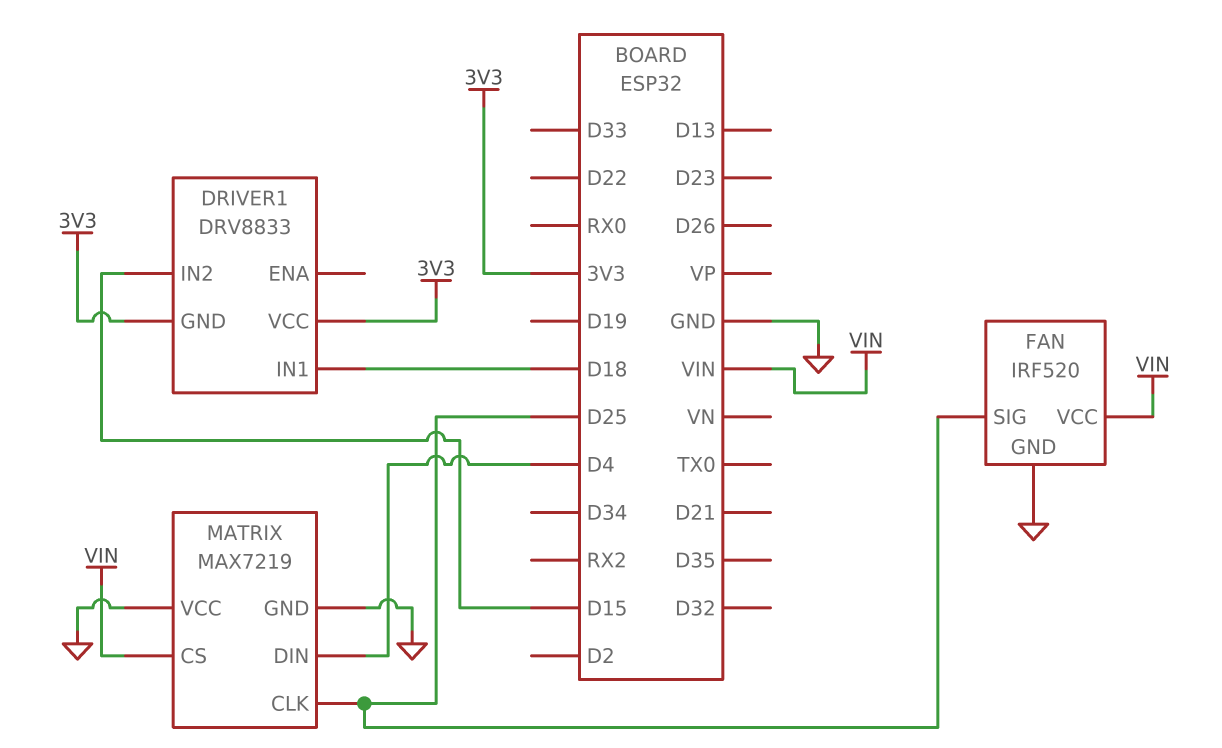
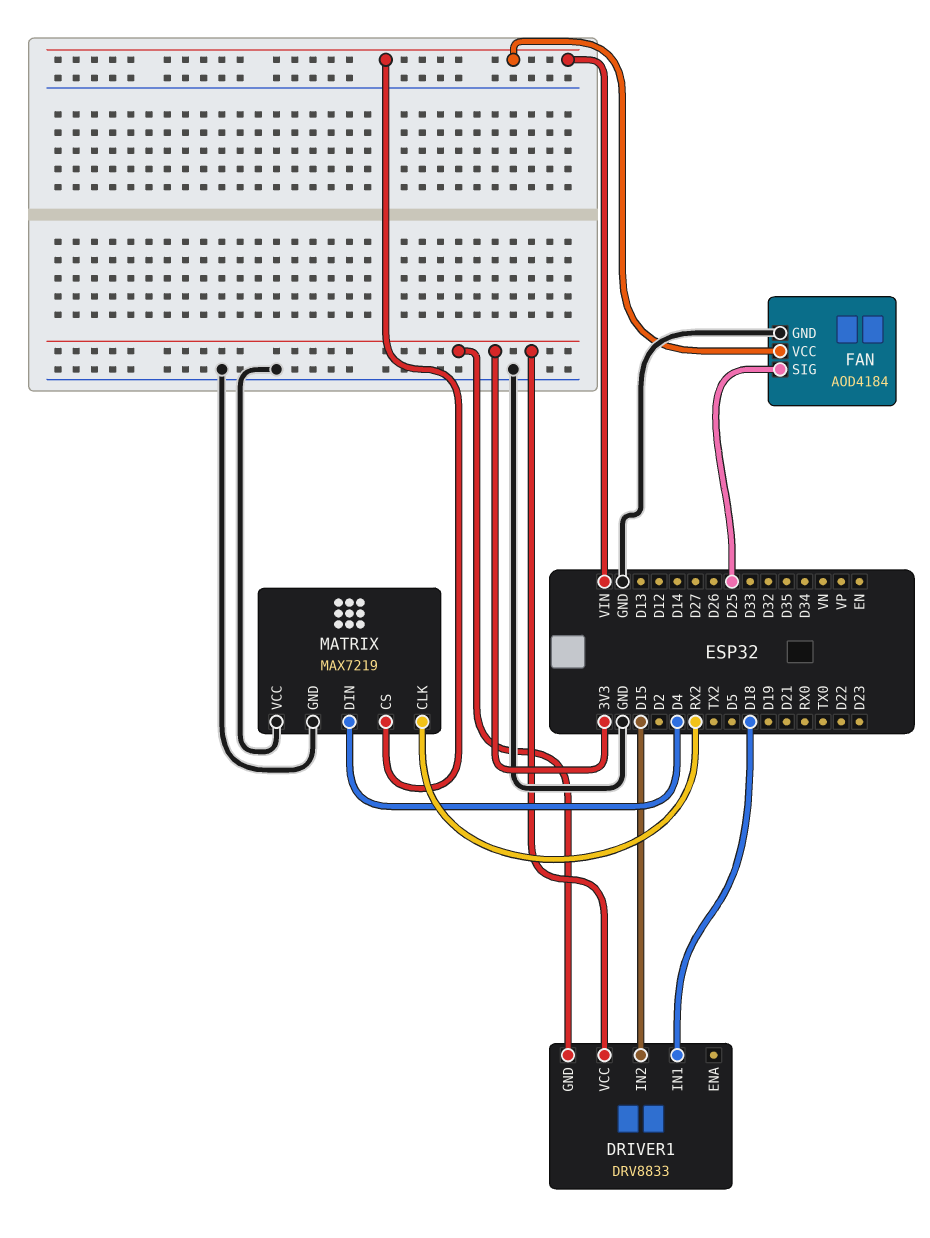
FAN: IRF520 -> AOD4184
MATRIX pin CLK: D25 -> RX2

